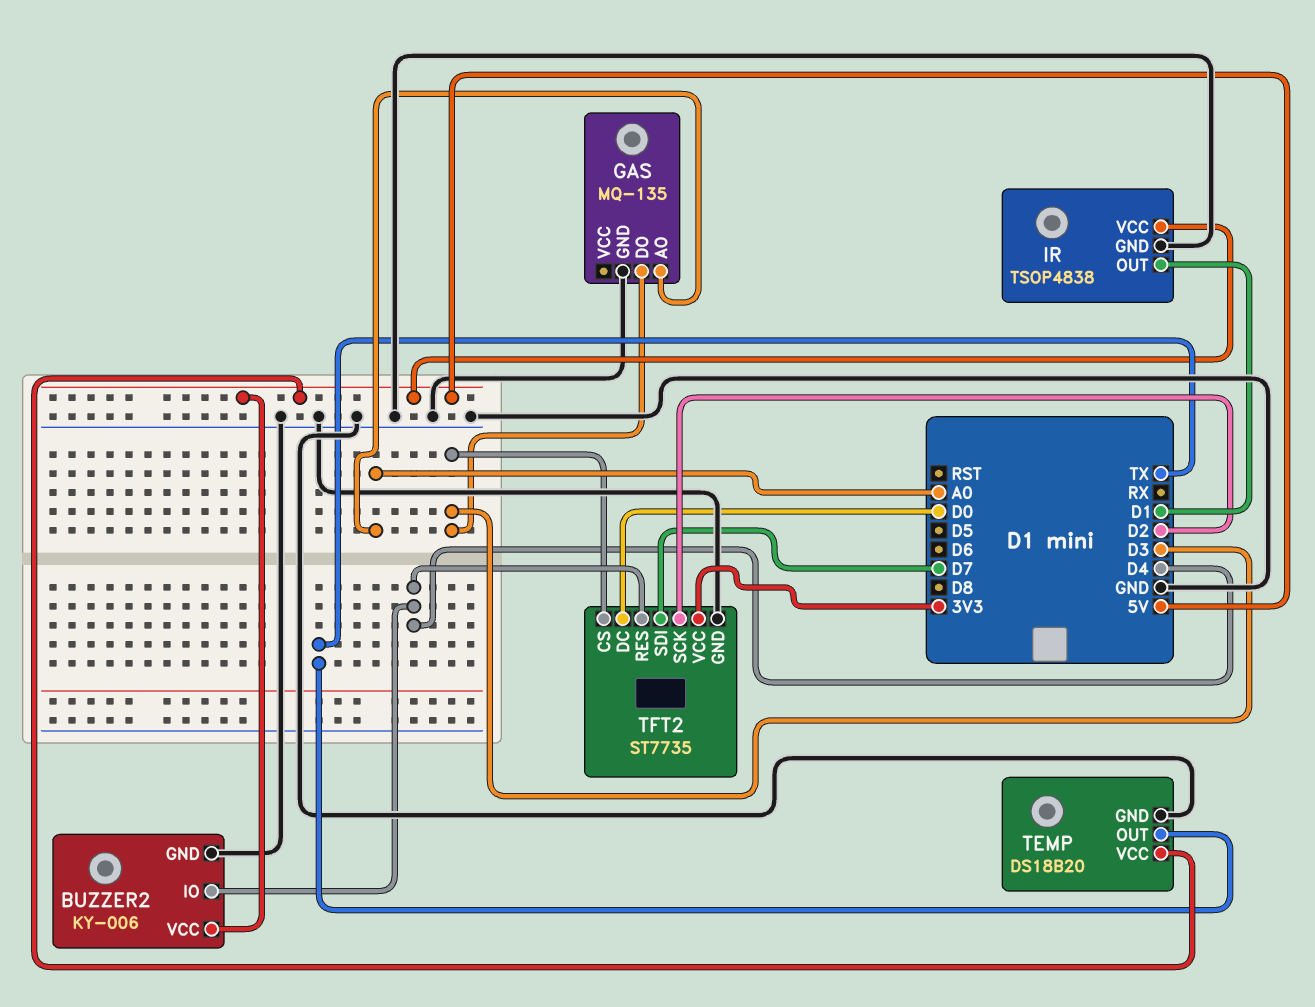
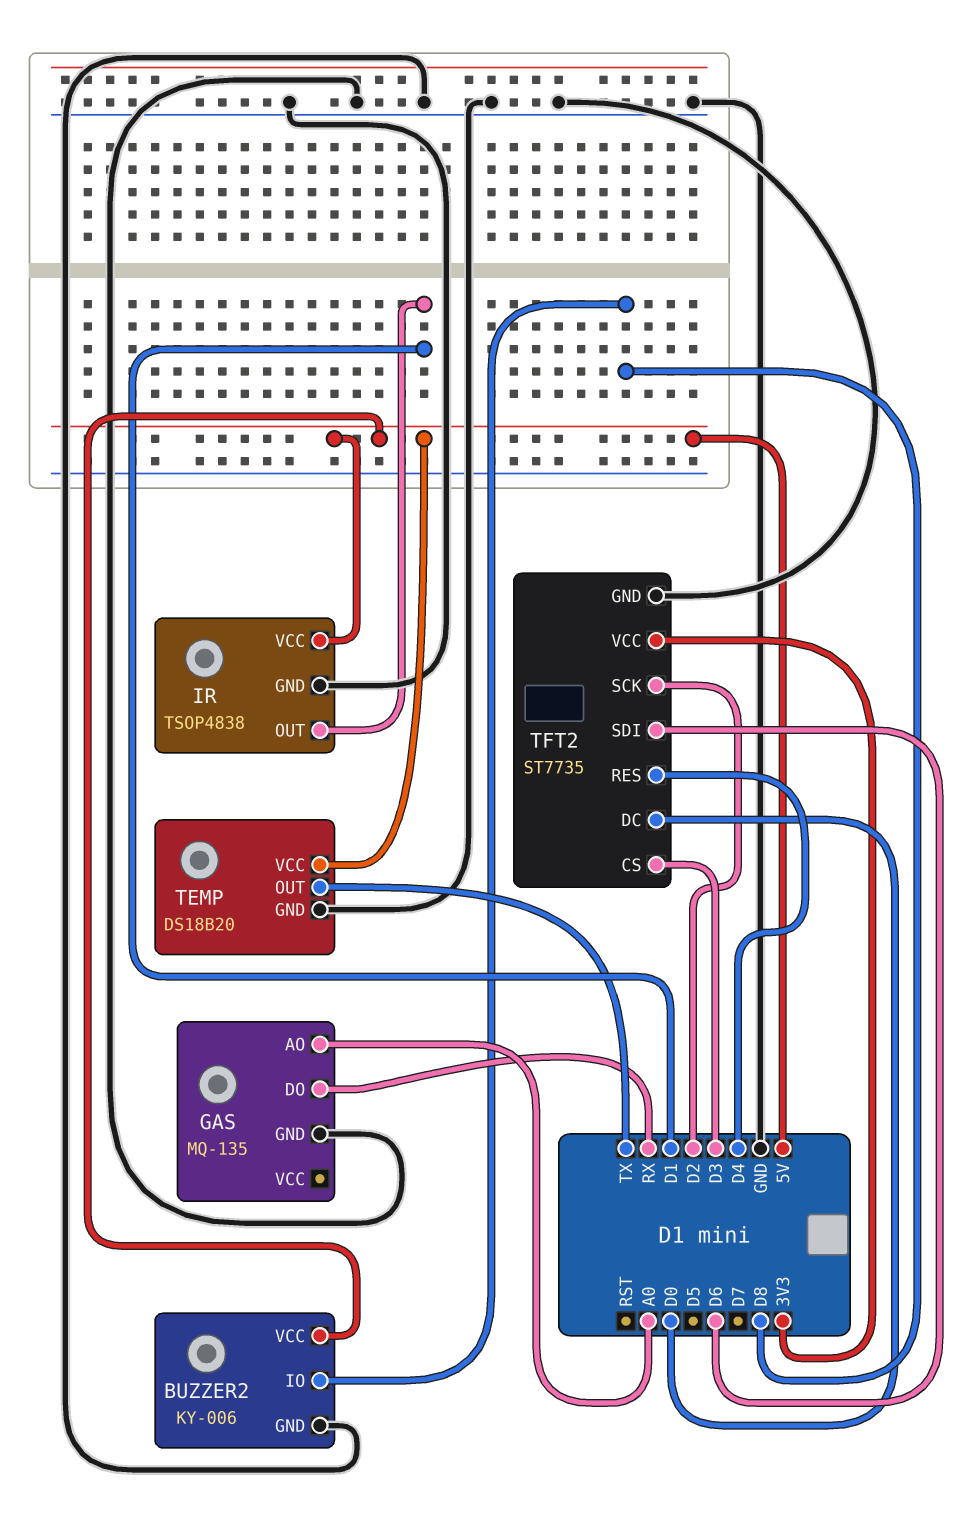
BUZZER2 pin IO: D4 -> D8
GAS pin DO: D3 -> RX
TFT2 pin SDI: D7 -> D6

